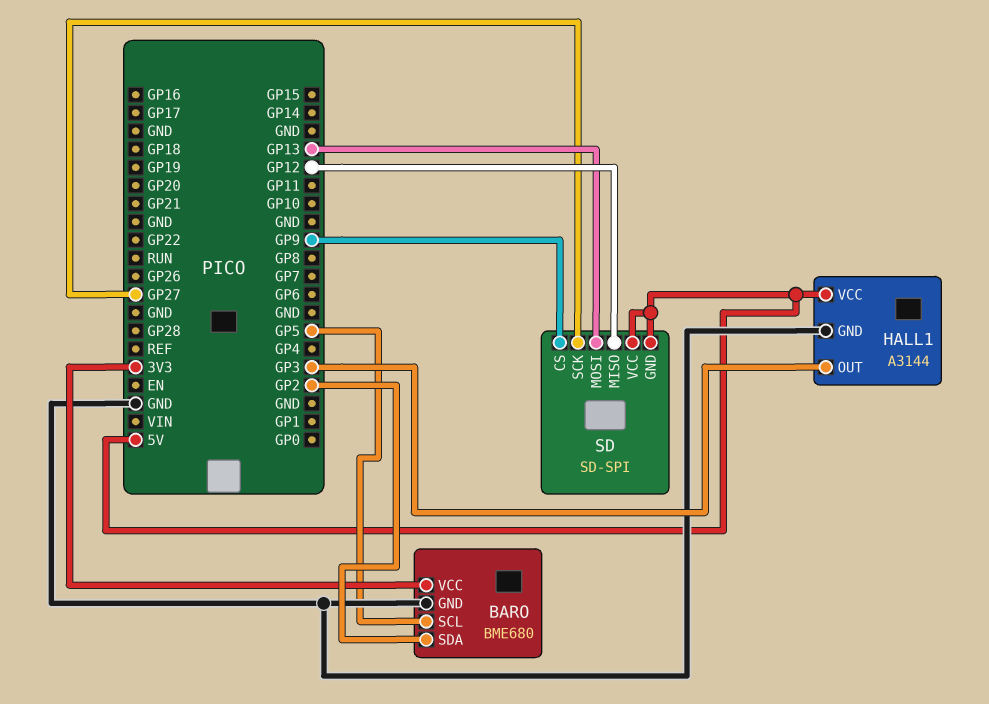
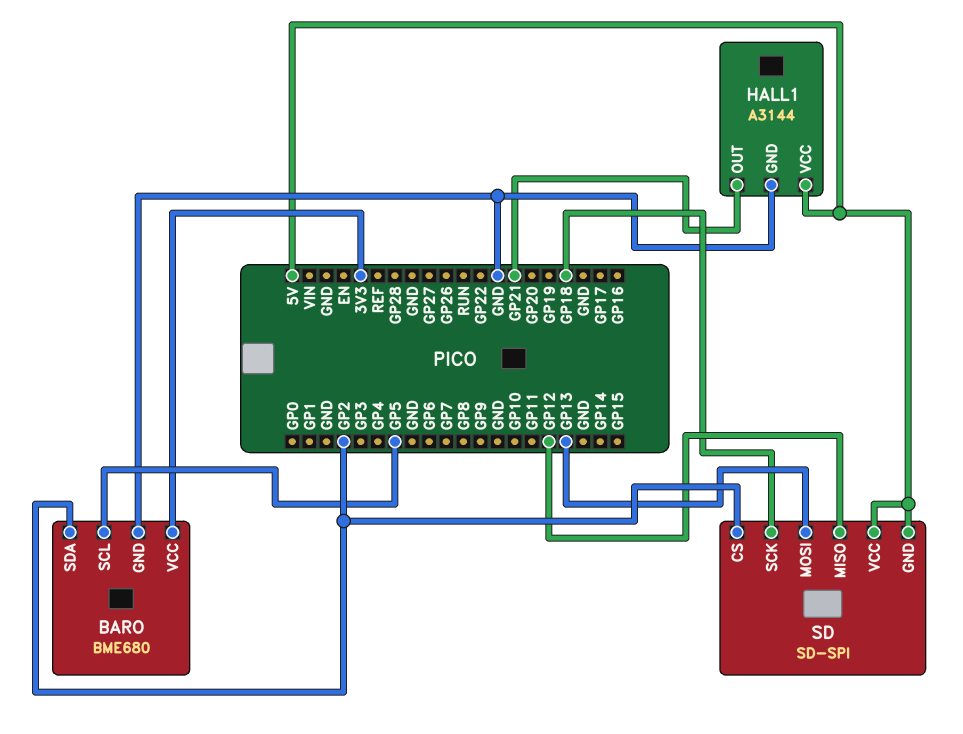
HALL1 pin OUT: GP3 -> GP21
SD pin CS: GP9 -> GP2
SD pin SCK: GP27 -> GP18

